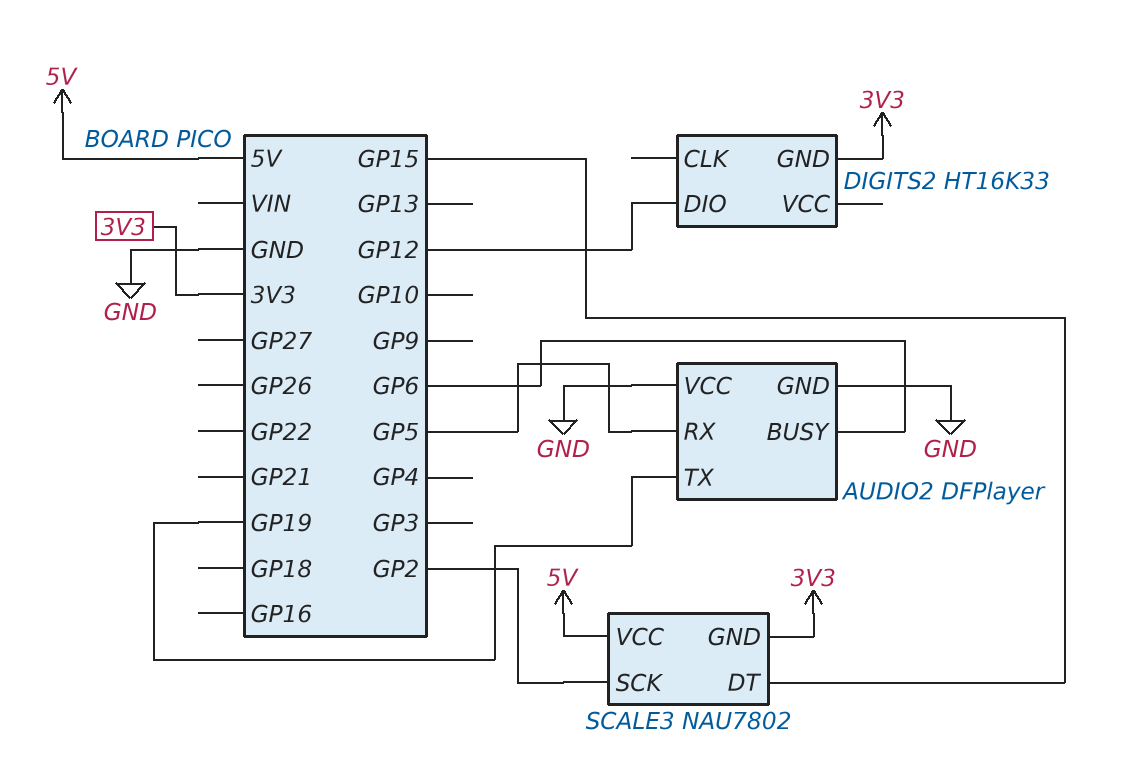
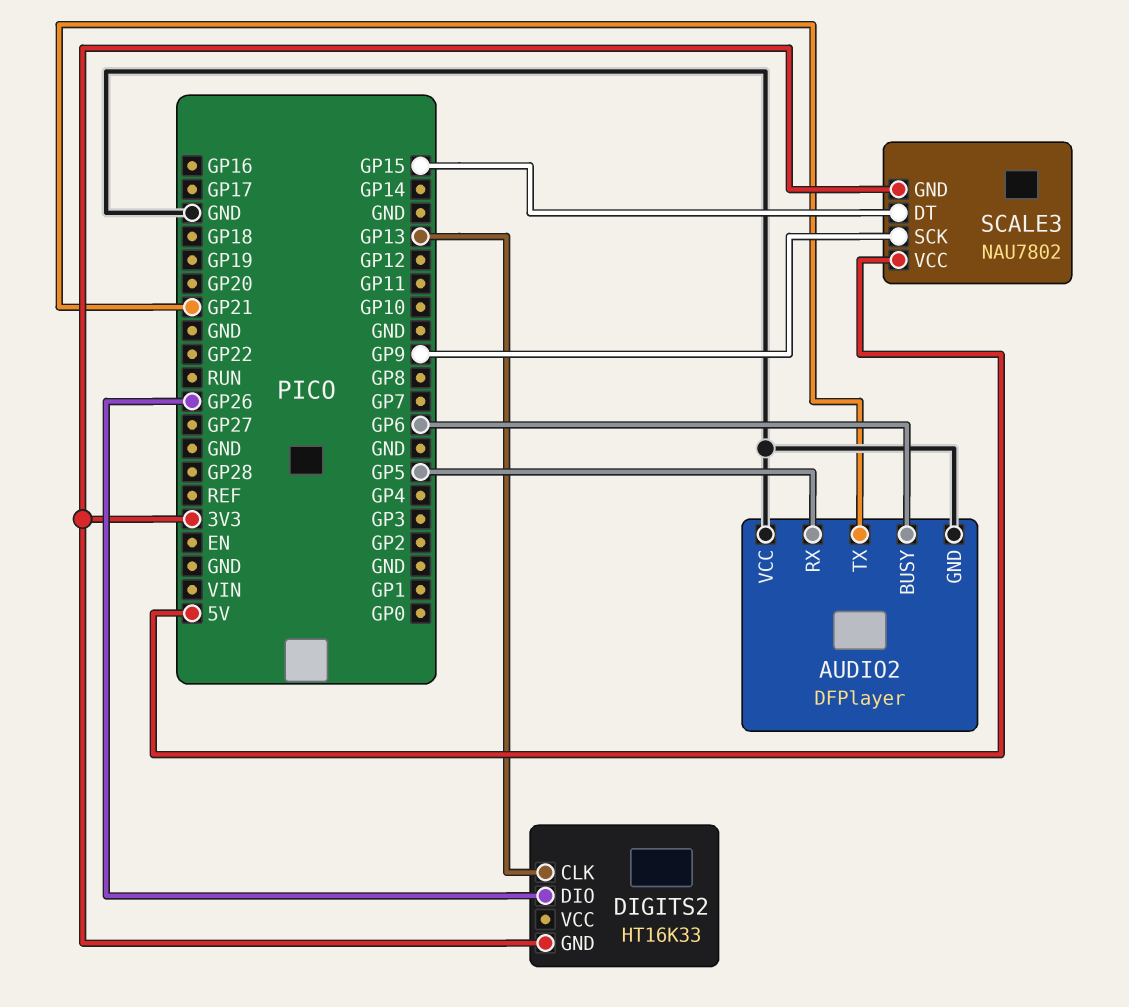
AUDIO2 pin TX: GP19 -> GP21
DIGITS2 pin CLK: none -> GP13
DIGITS2 pin DIO: GP12 -> GP26
SCALE3 pin SCK: GP2 -> GP9

